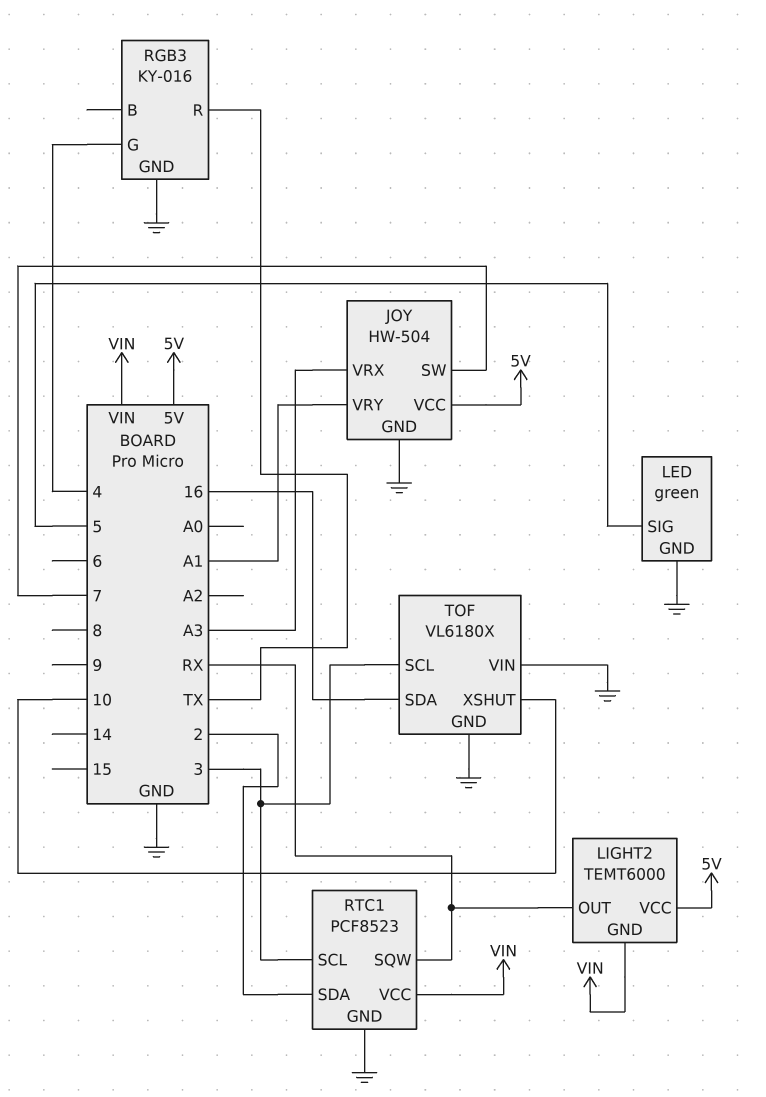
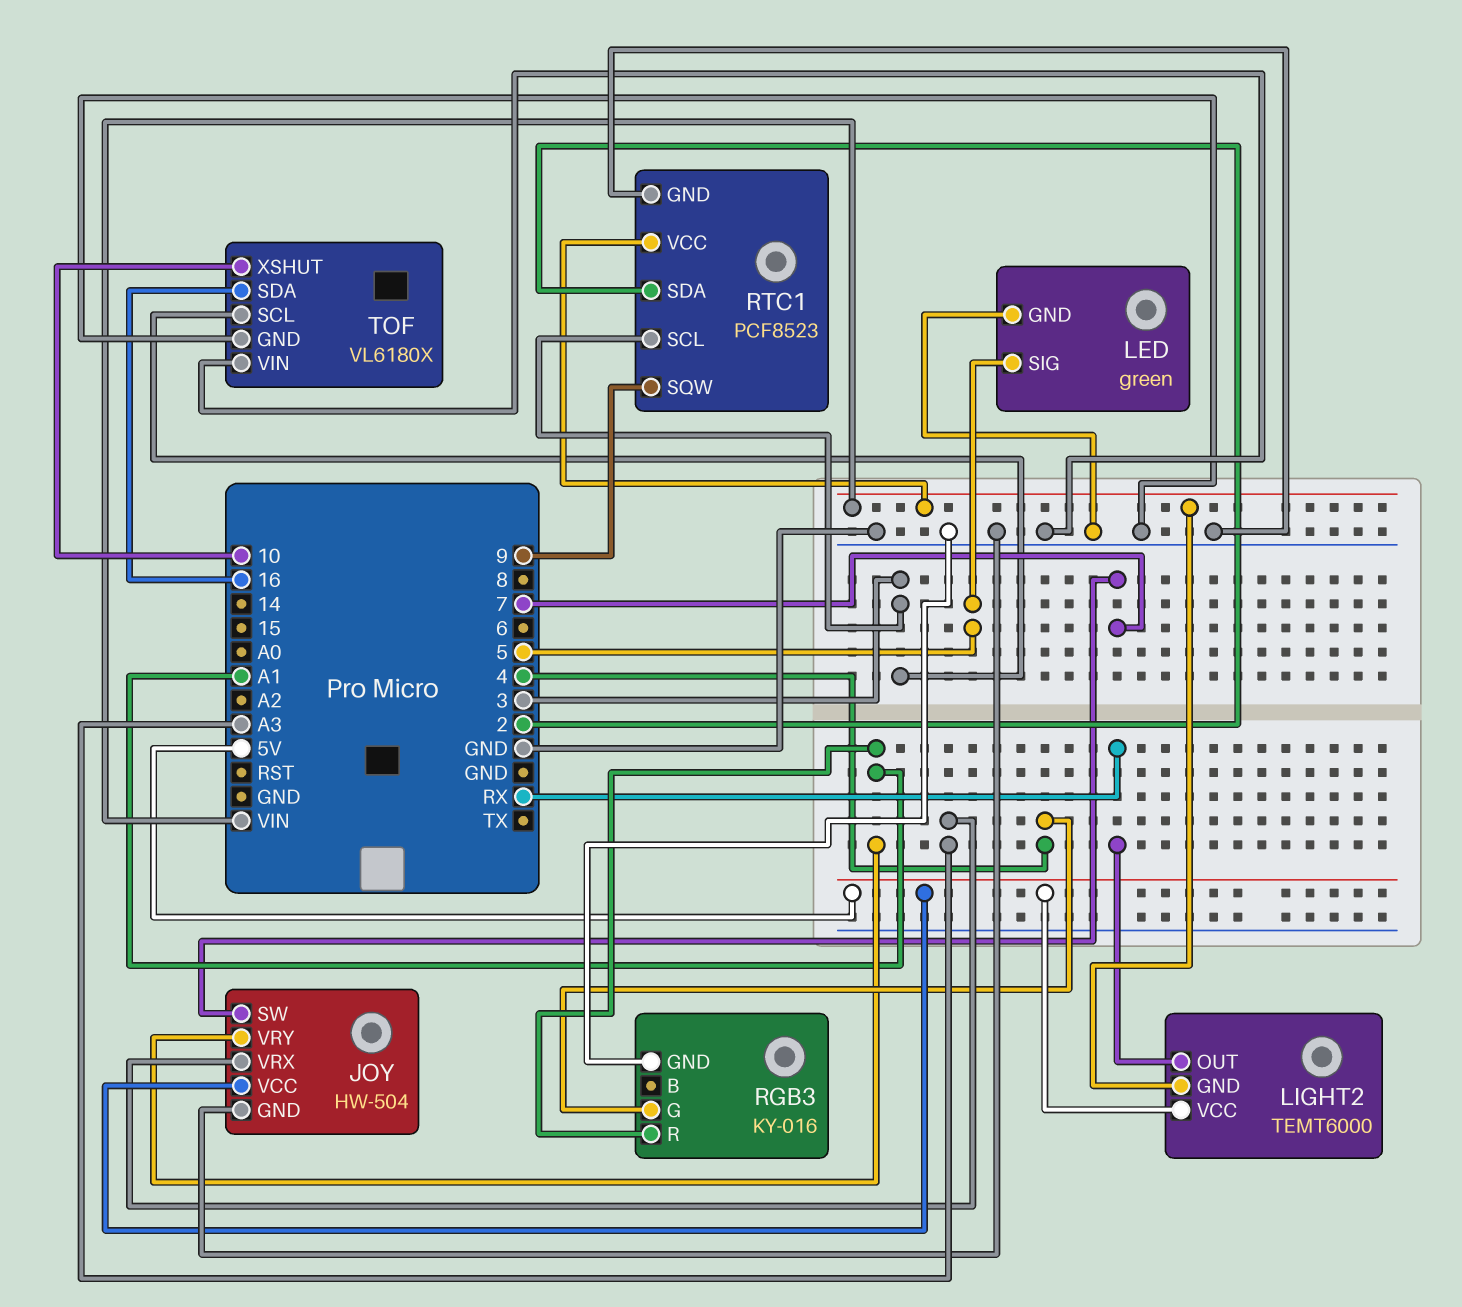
RGB3 pin R: TX -> A1
RTC1 pin SQW: RX -> 9

